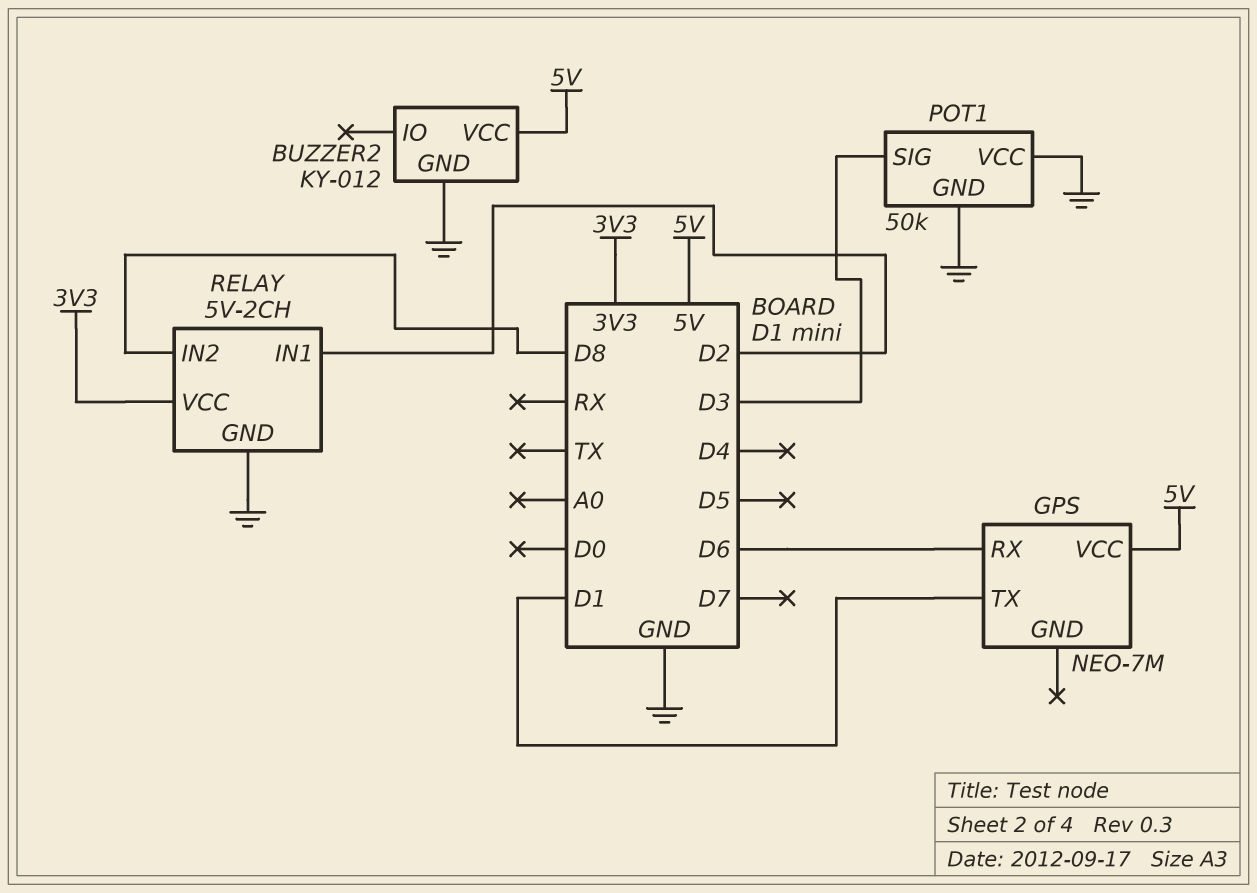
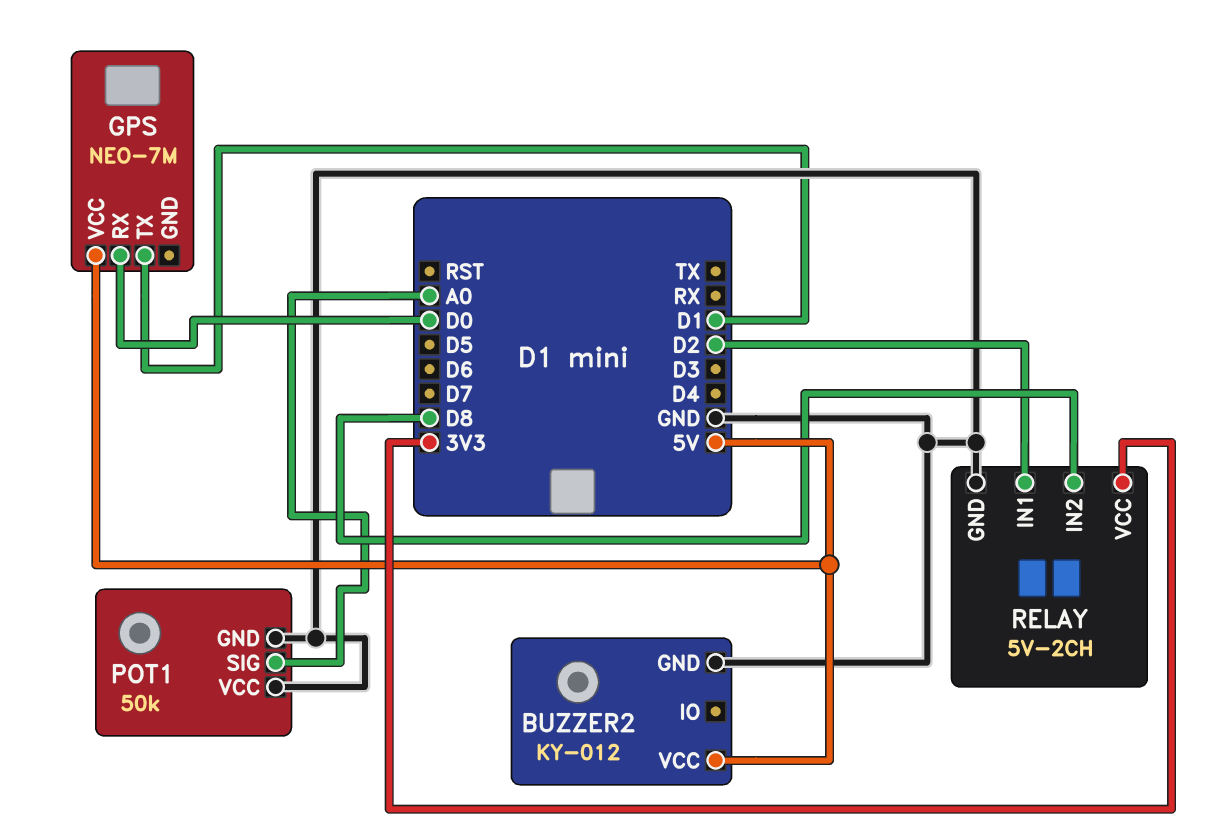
GPS pin RX: D6 -> D0
POT1 pin SIG: D3 -> A0

